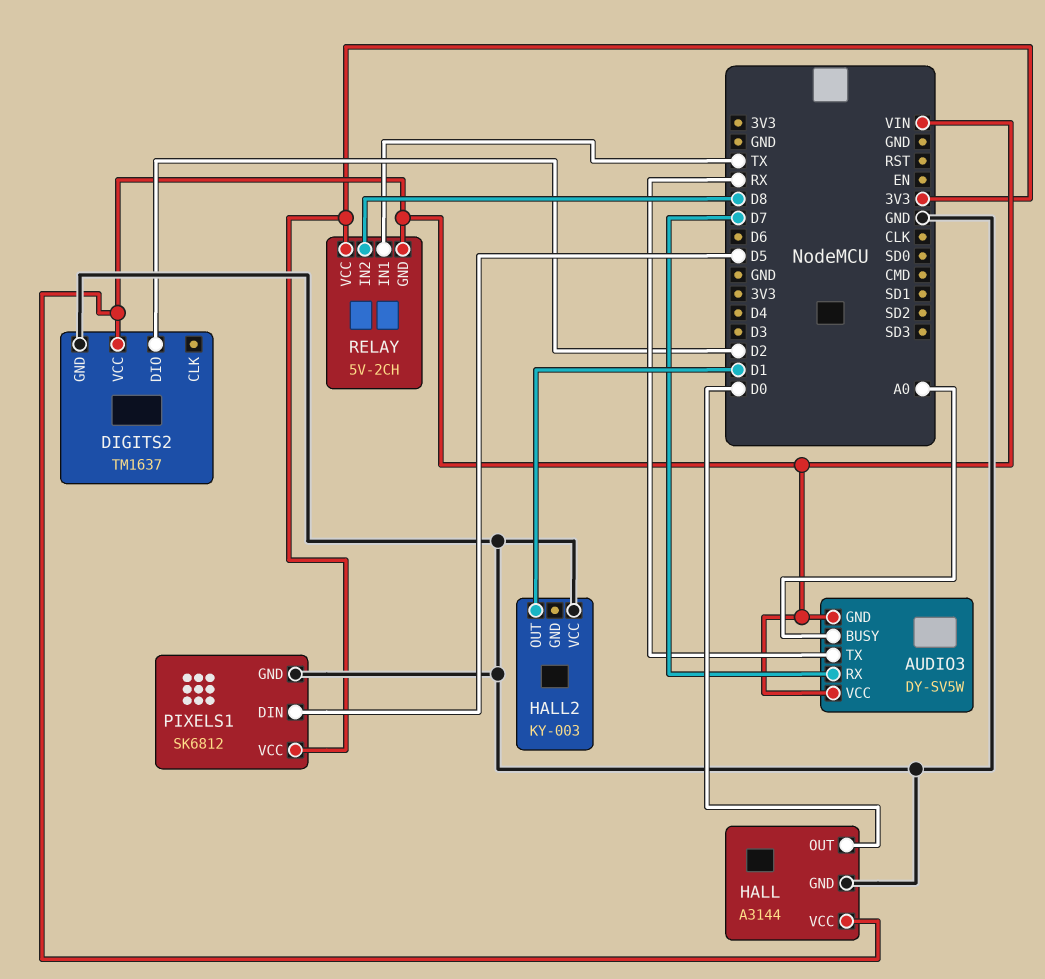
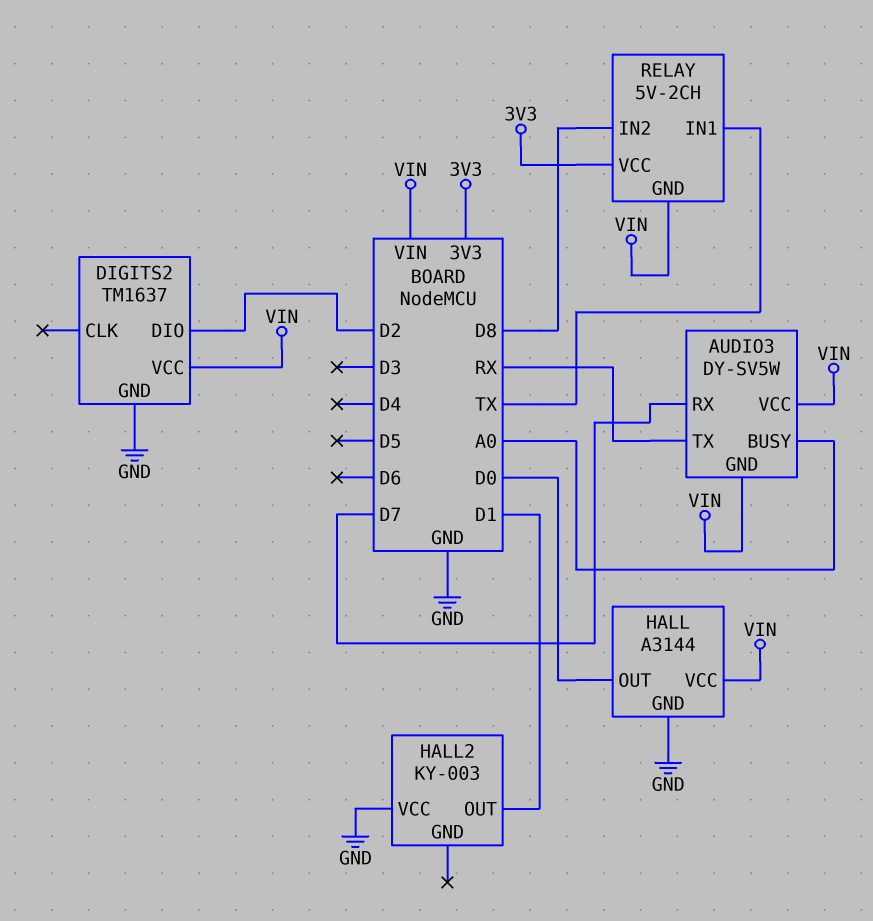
PIXELS1: SK6812 -> none
PIXELS1 pin DIN: D5 -> none
PIXELS1 pin GND: GND -> none
PIXELS1 pin VCC: 3V3 -> none

